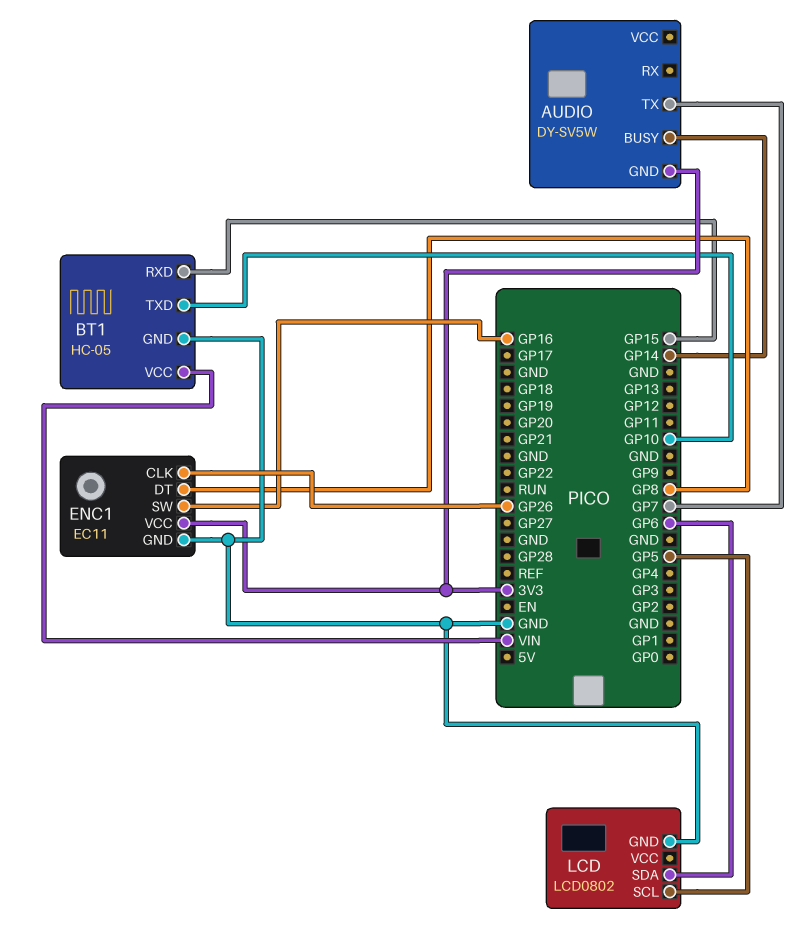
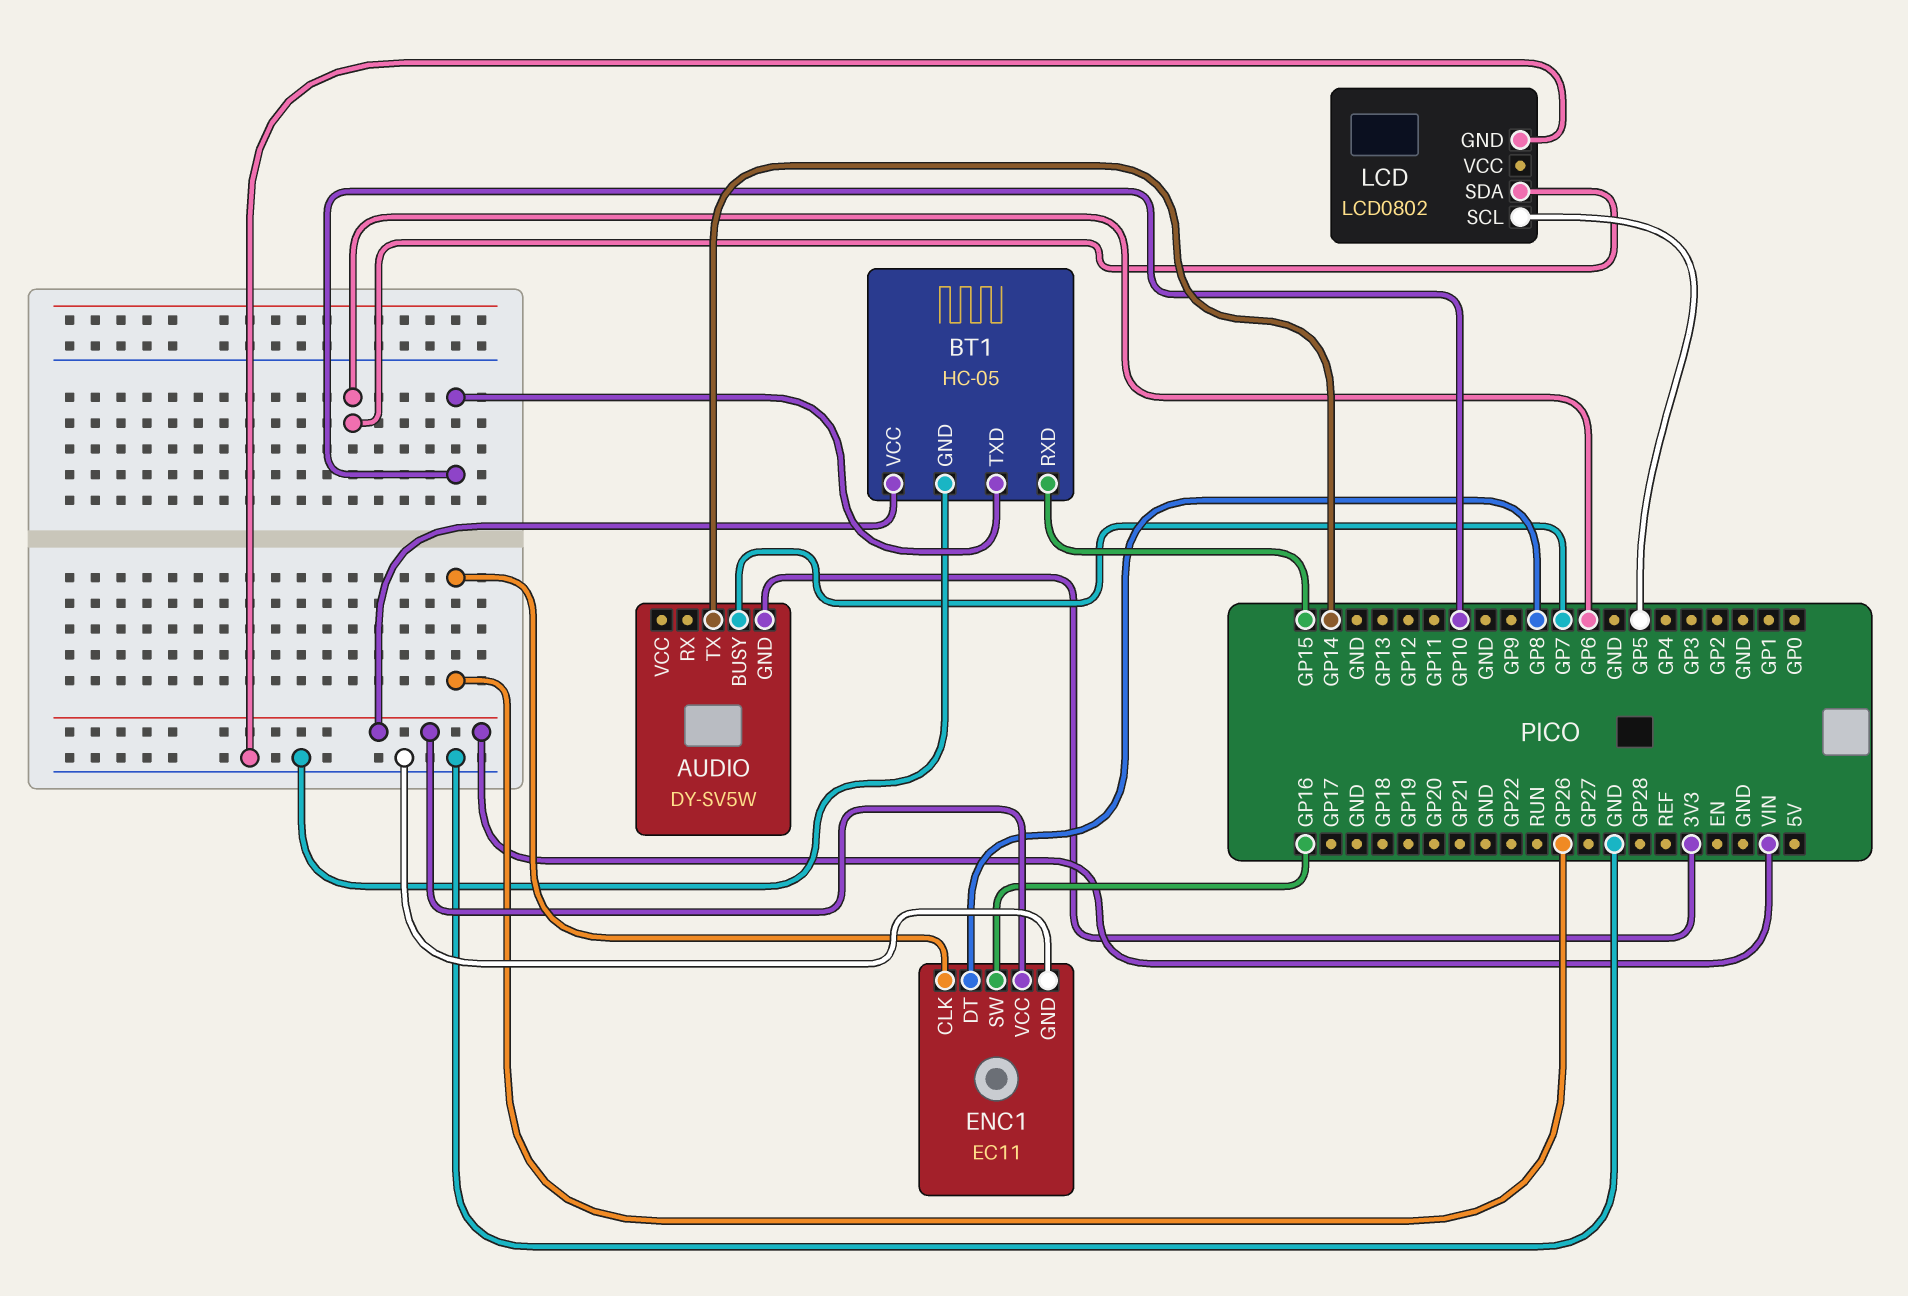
AUDIO pin BUSY: GP14 -> GP7
AUDIO pin TX: GP7 -> GP14
ENC1 pin VCC: 3V3 -> VIN

